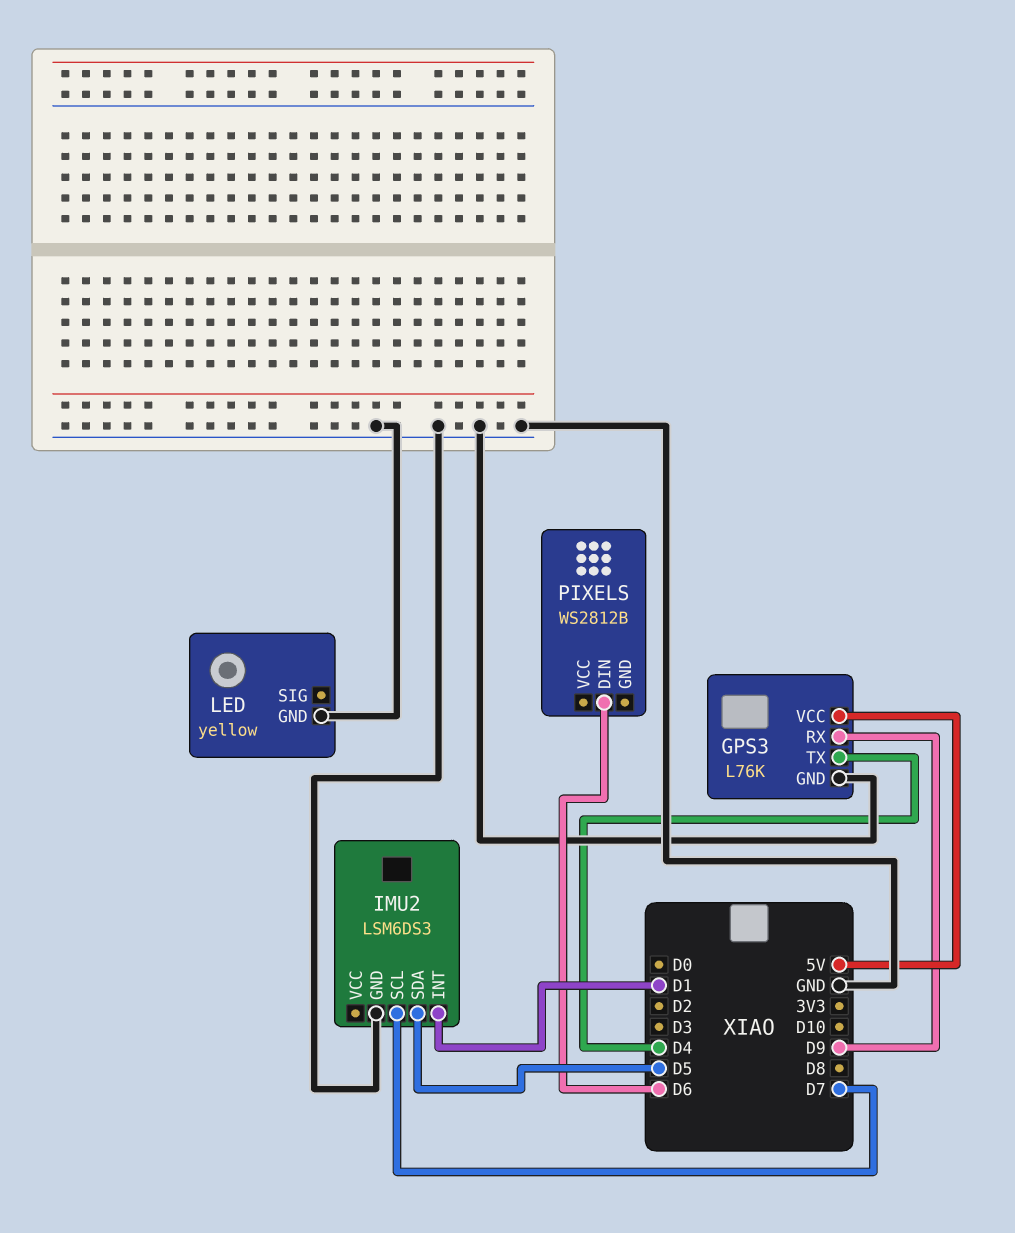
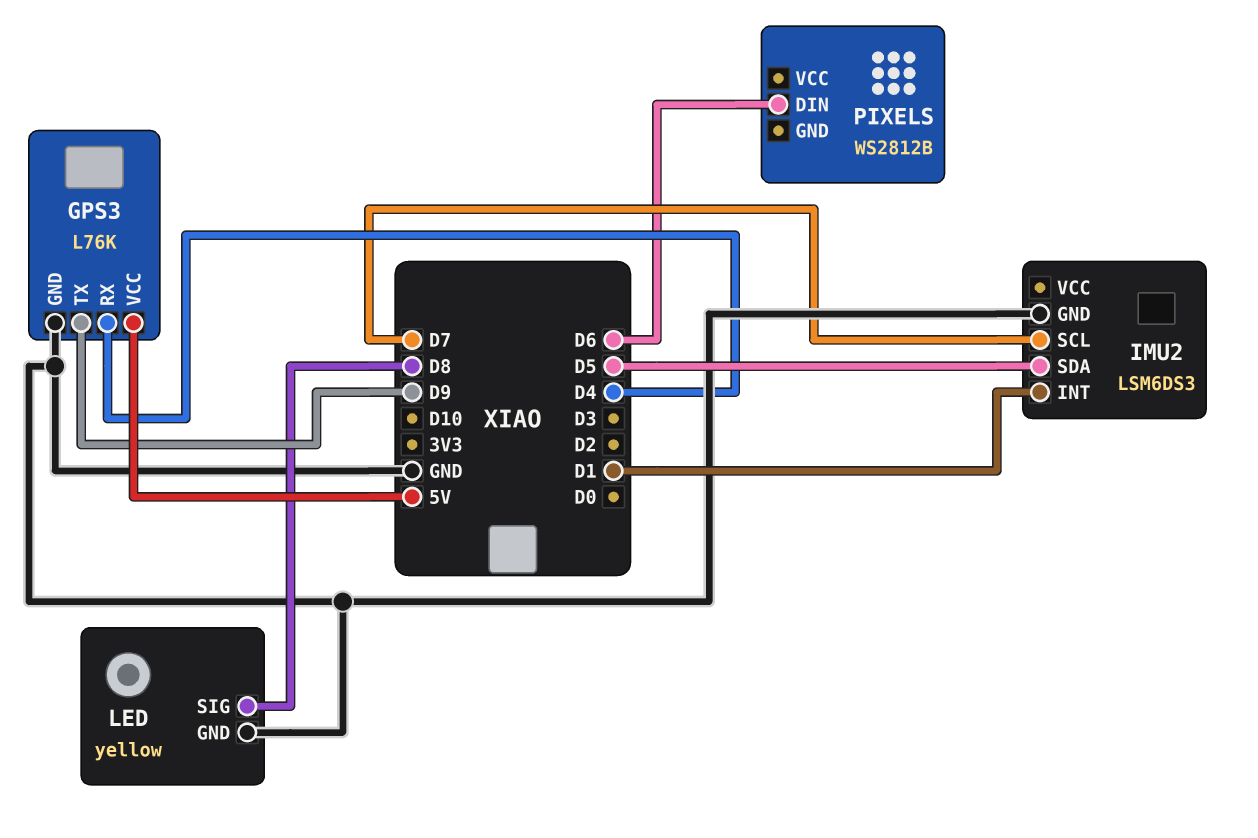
GPS3 pin RX: D9 -> D4
GPS3 pin TX: D4 -> D9
LED pin SIG: none -> D8

